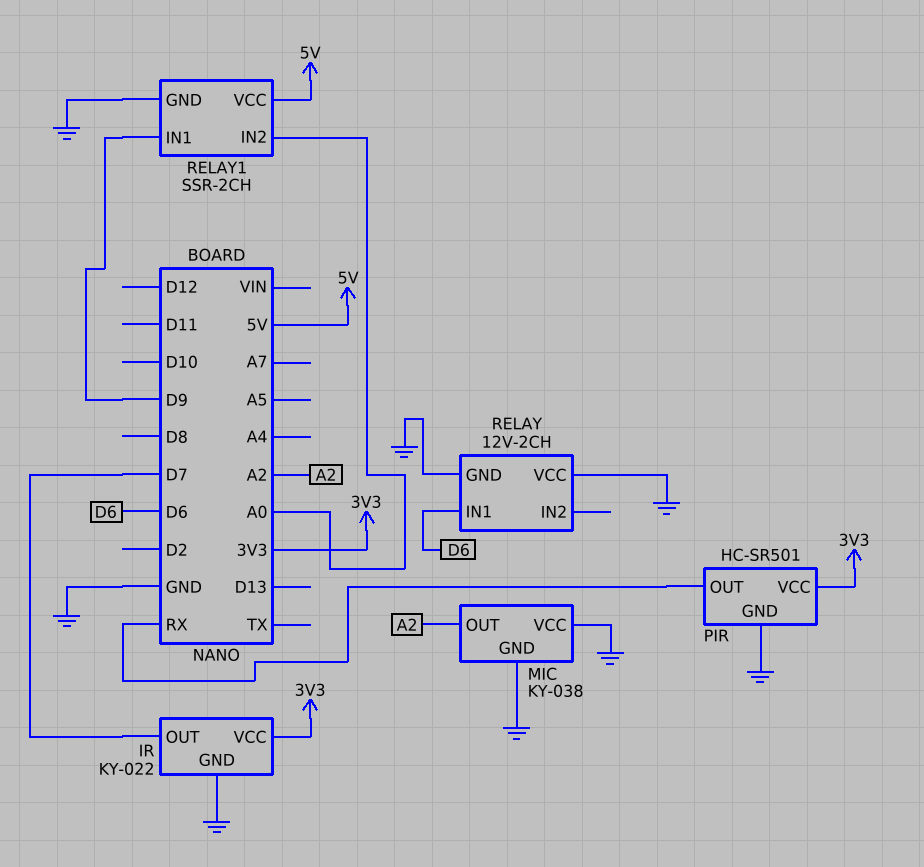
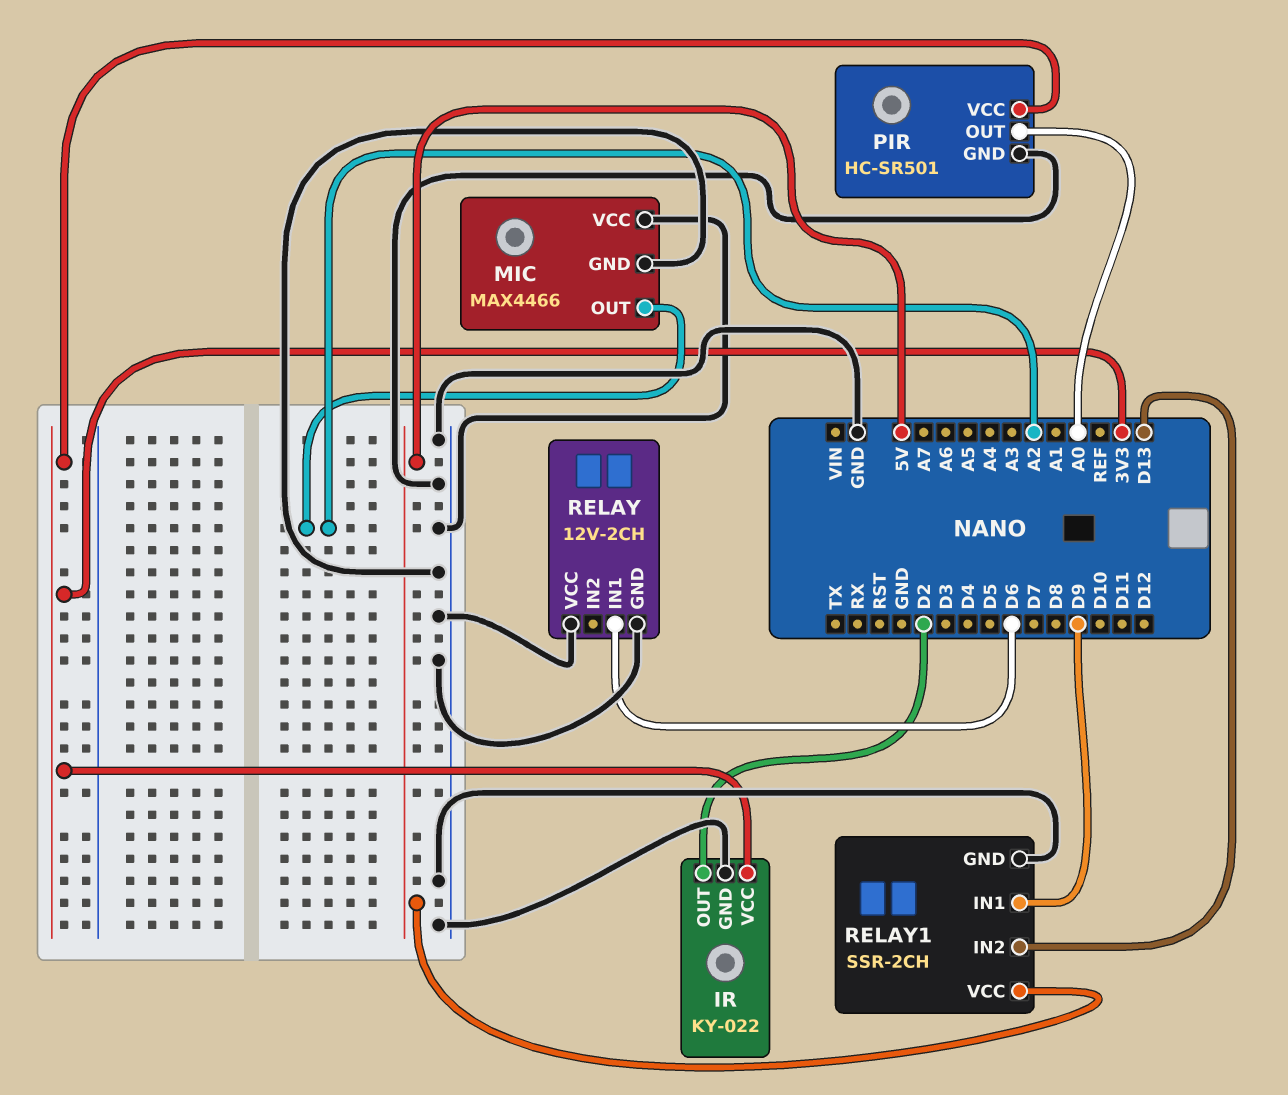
IR pin OUT: D7 -> D2
MIC: KY-038 -> MAX4466
PIR pin OUT: RX -> A0
RELAY1 pin IN2: A0 -> D13

